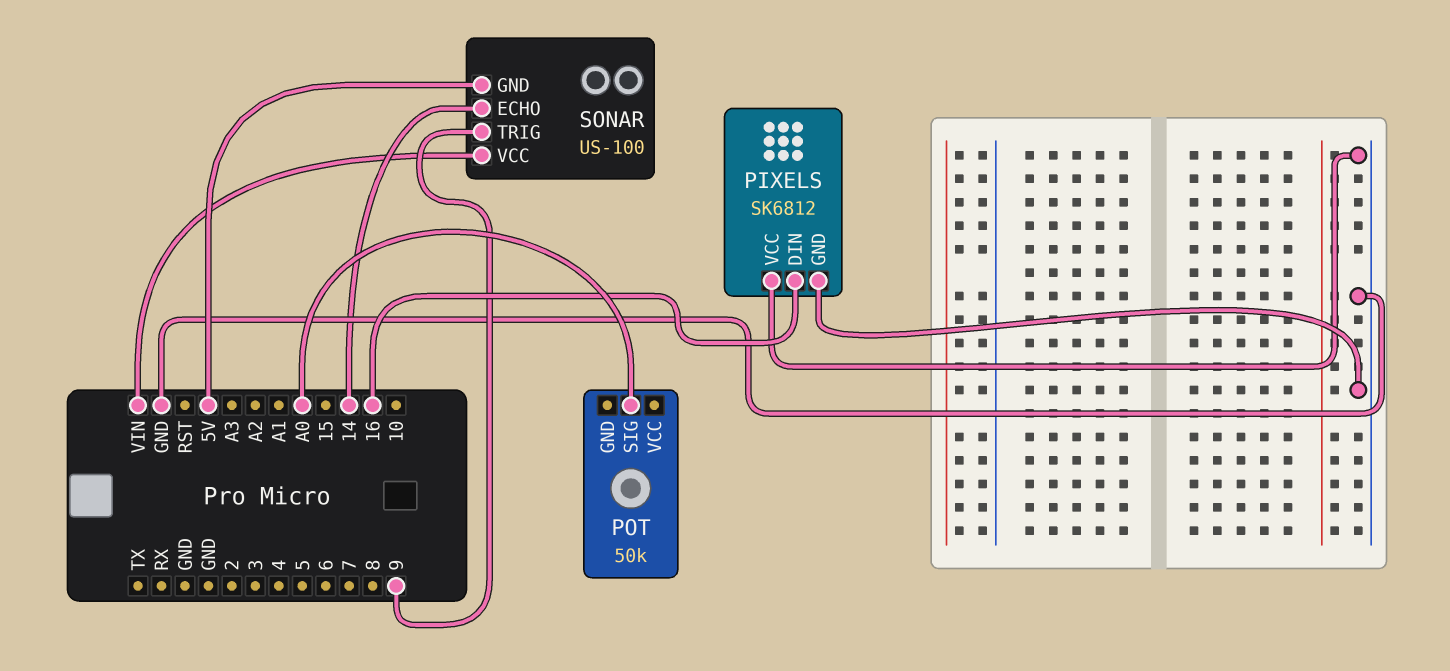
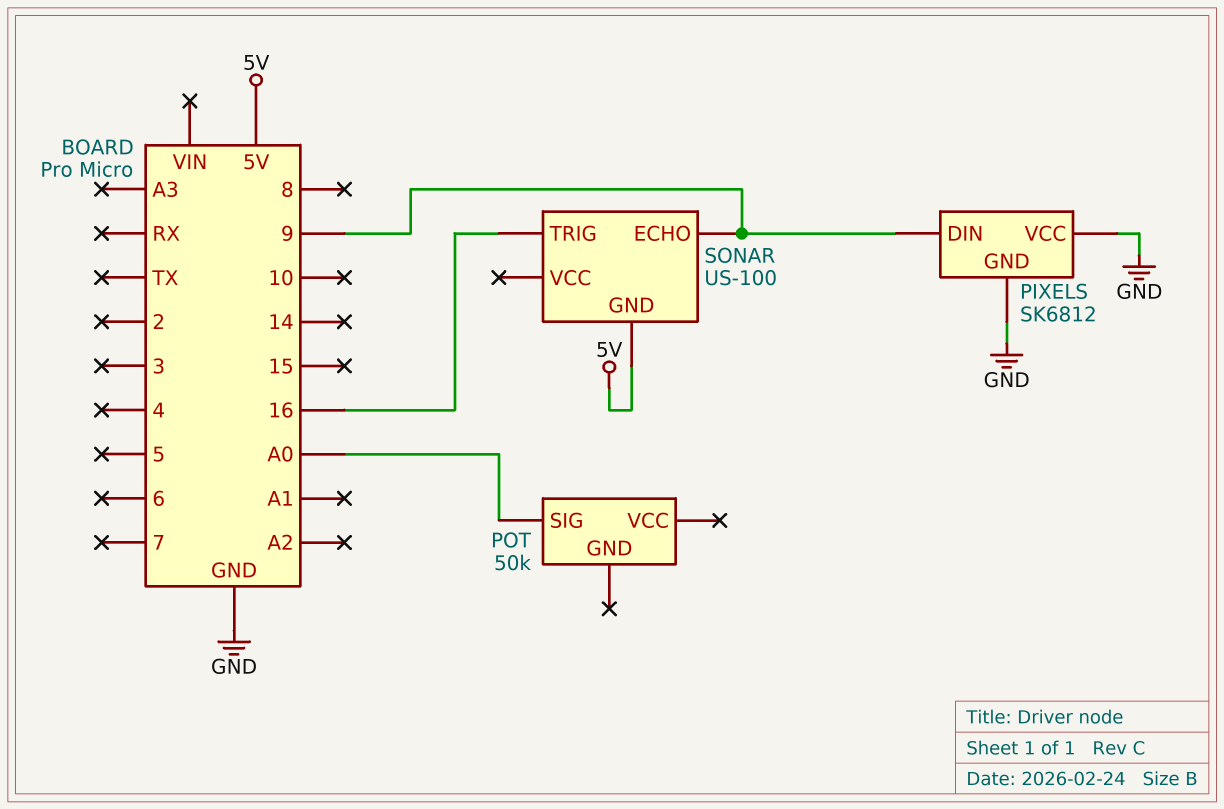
PIXELS pin DIN: 16 -> 9
SONAR pin ECHO: 14 -> 9
SONAR pin TRIG: 9 -> 16
SONAR pin VCC: VIN -> none

